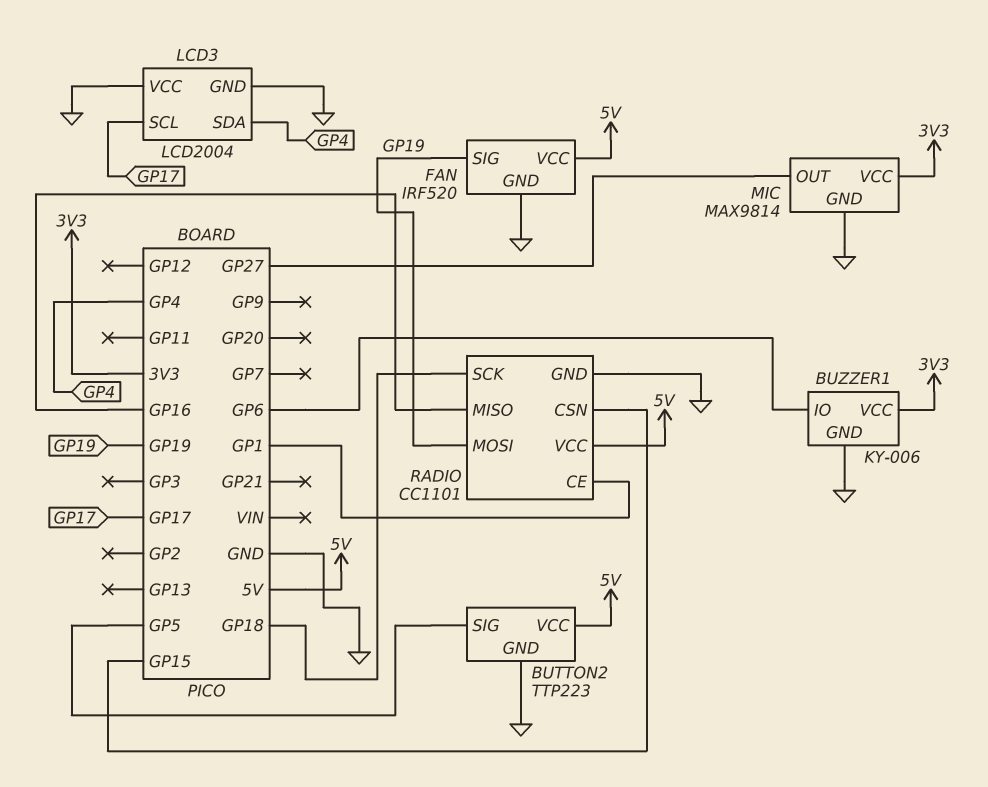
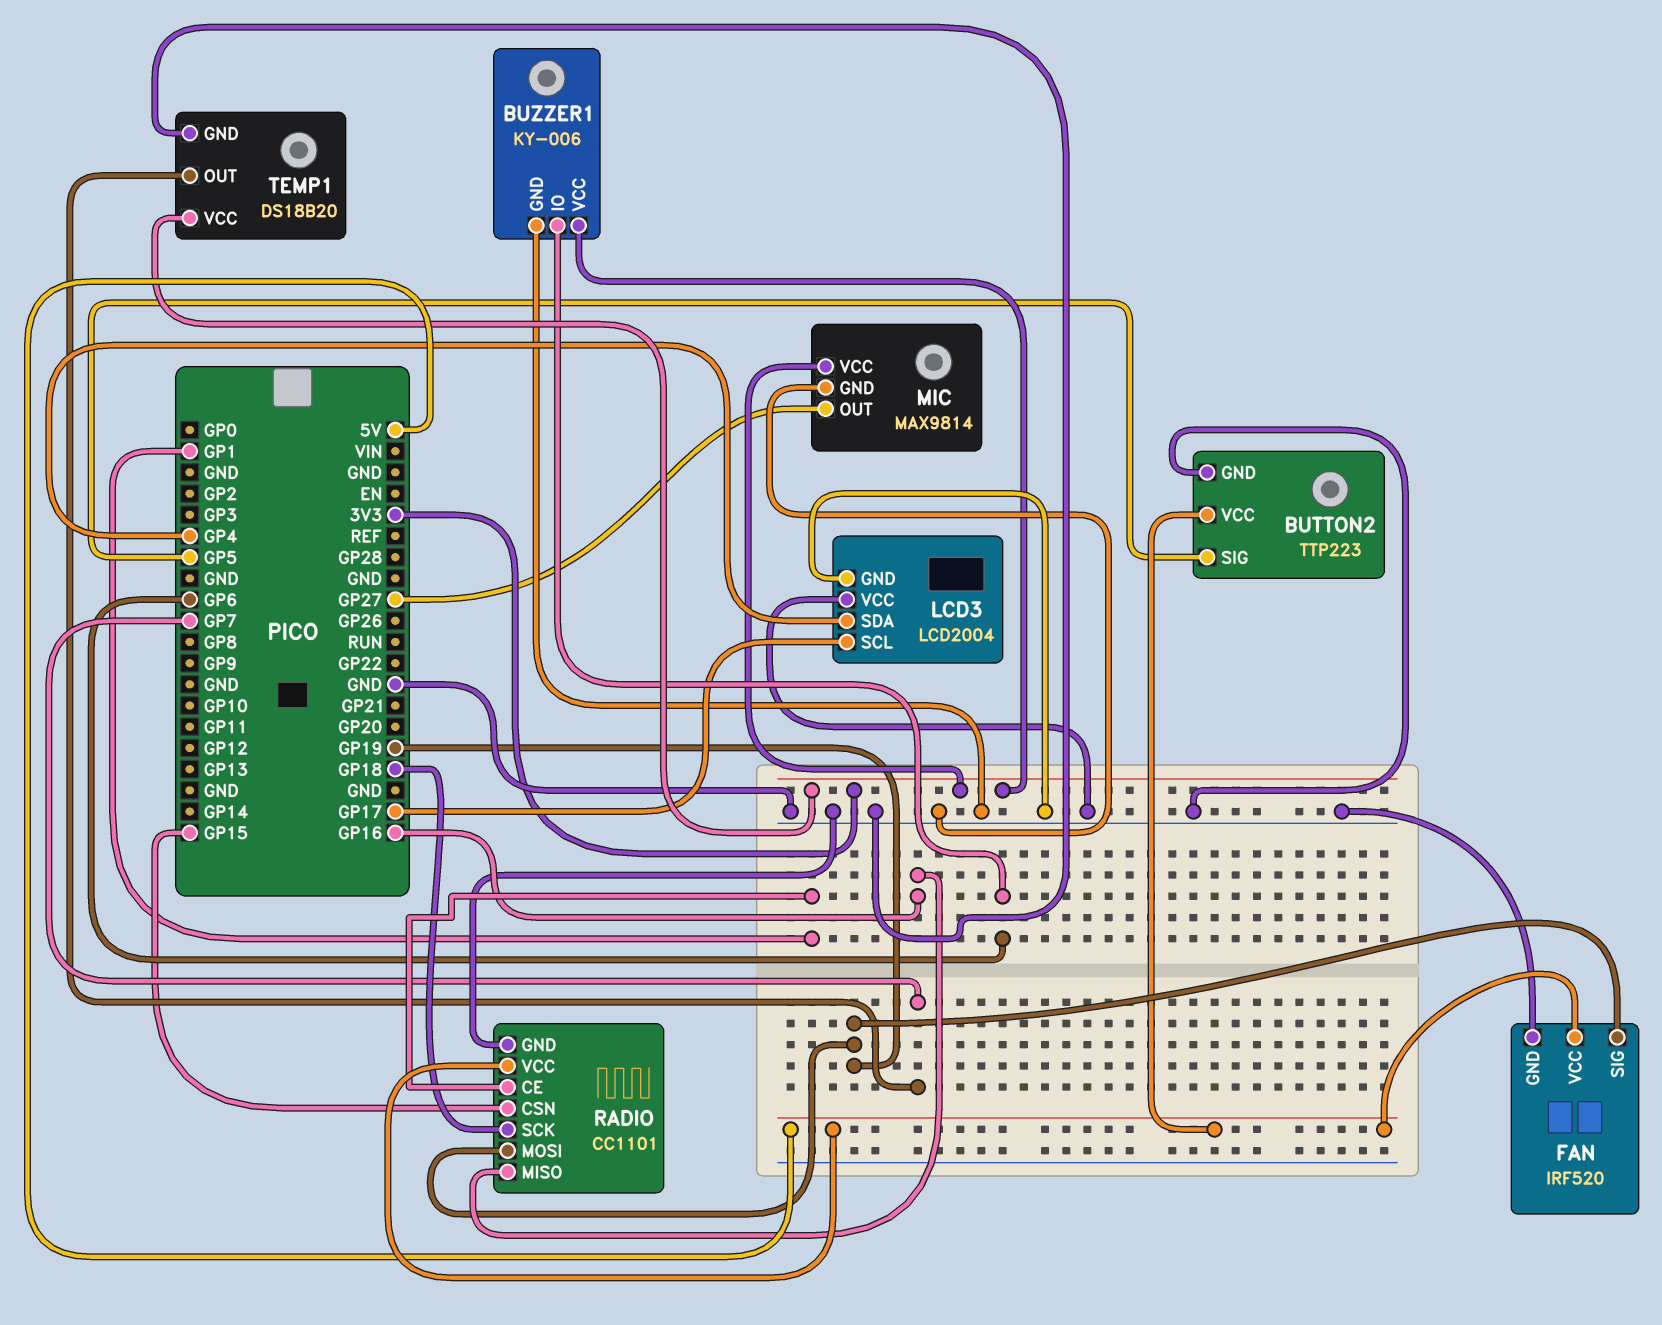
TEMP1: none -> DS18B20
TEMP1 pin GND: none -> GND
TEMP1 pin OUT: none -> GP7
TEMP1 pin VCC: none -> 3V3

